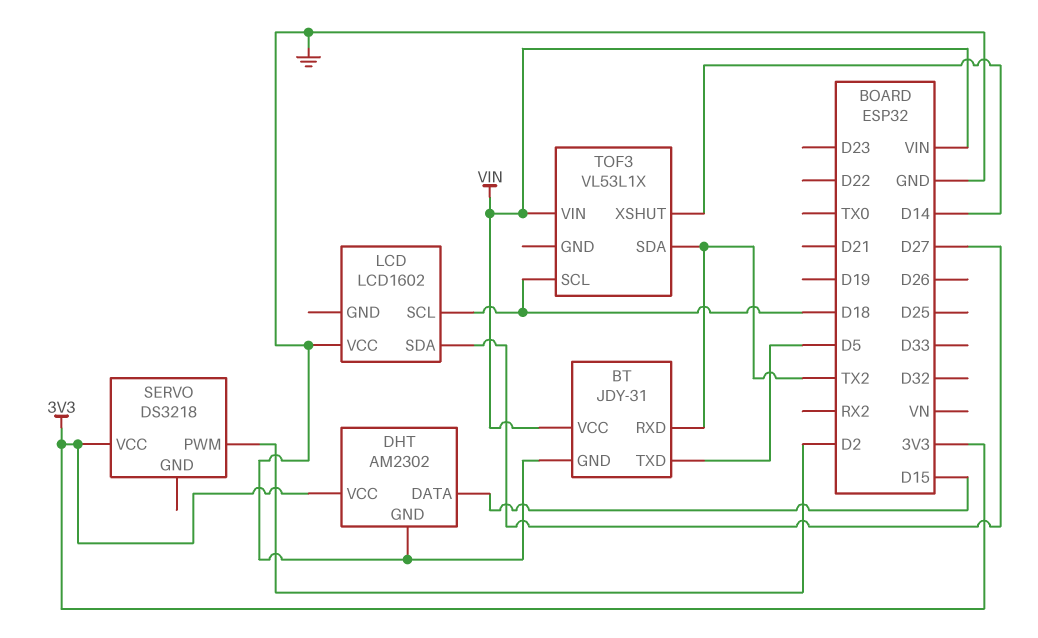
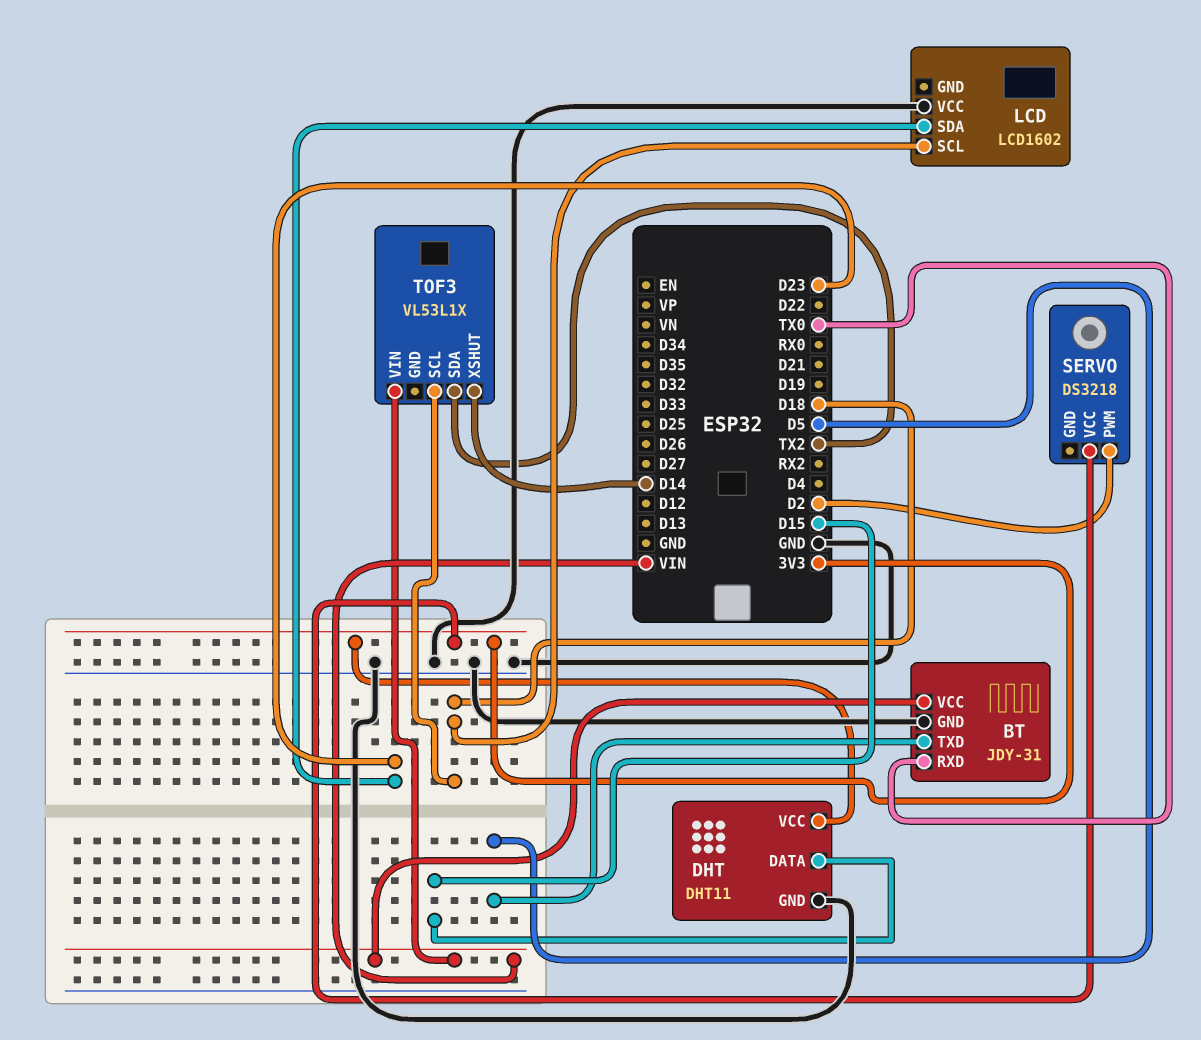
BT pin RXD: TX2 -> TX0
DHT: AM2302 -> DHT11
LCD pin SDA: D27 -> D23

